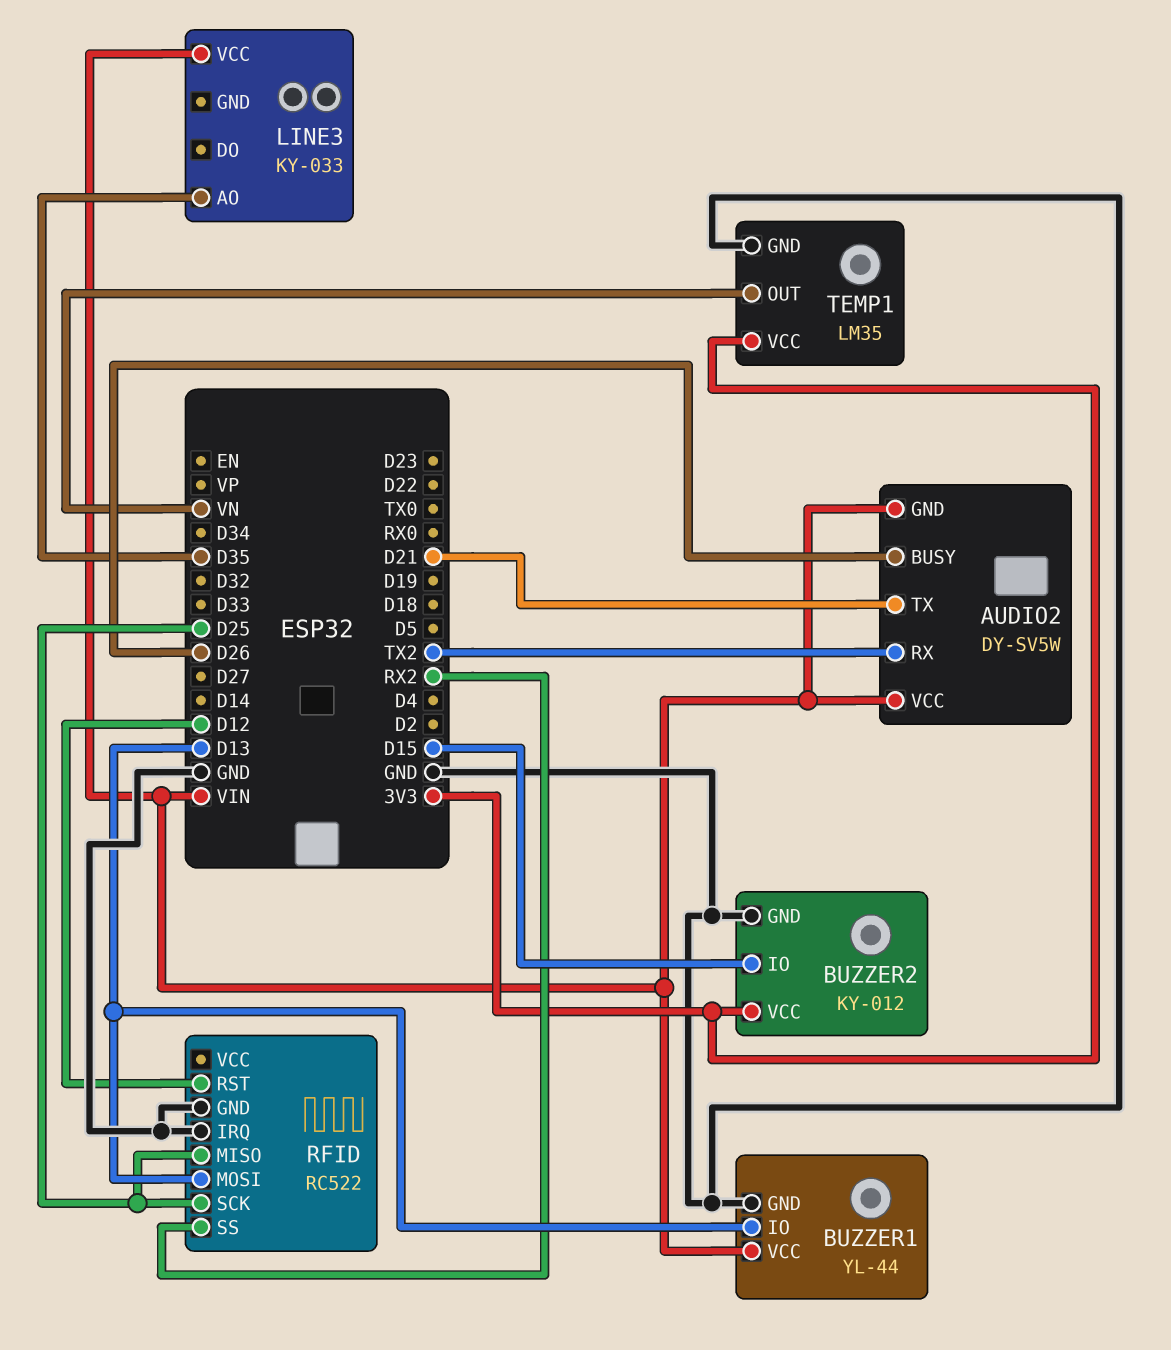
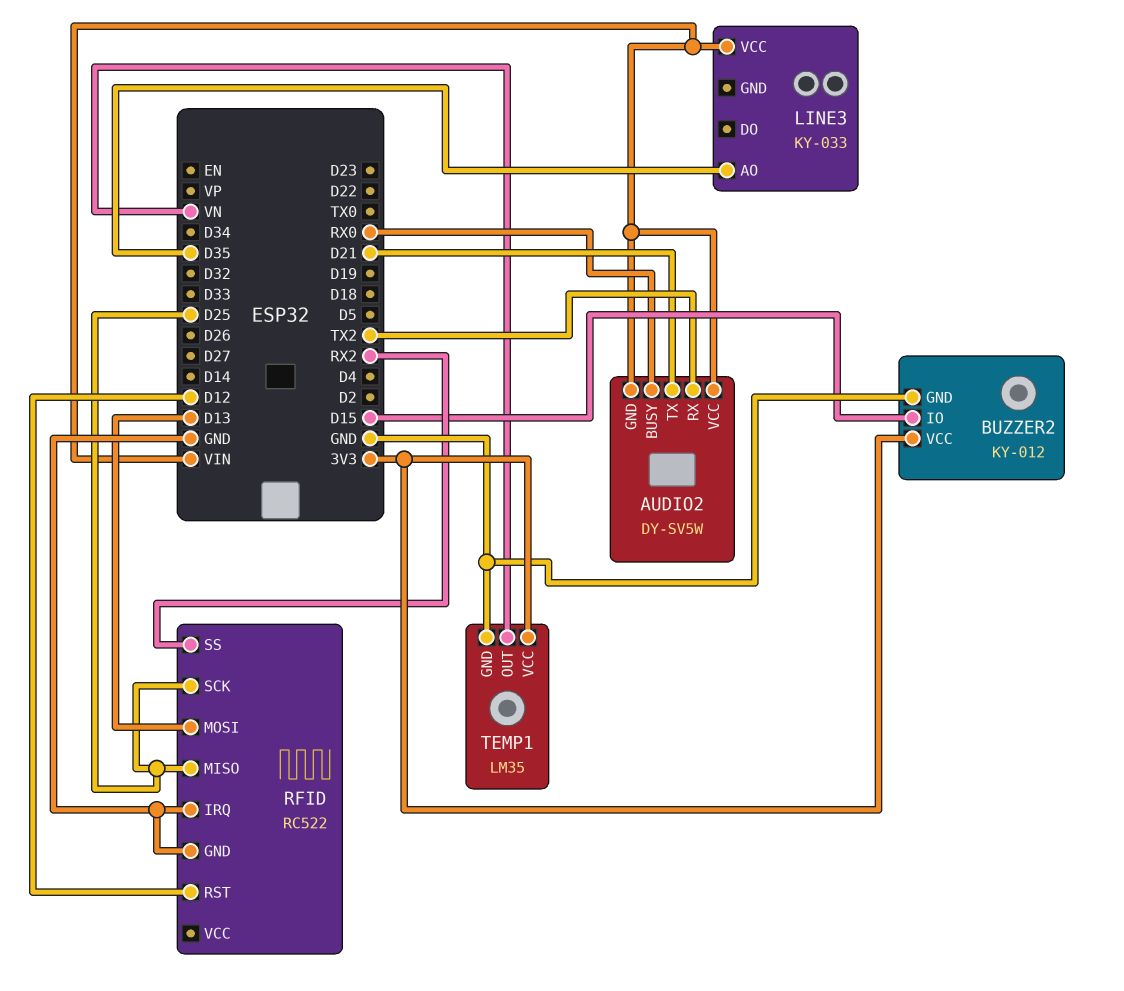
AUDIO2 pin BUSY: D26 -> RX0
BUZZER1: YL-44 -> none
BUZZER1 pin GND: GND -> none
BUZZER1 pin IO: D13 -> none
BUZZER1 pin VCC: VIN -> none

